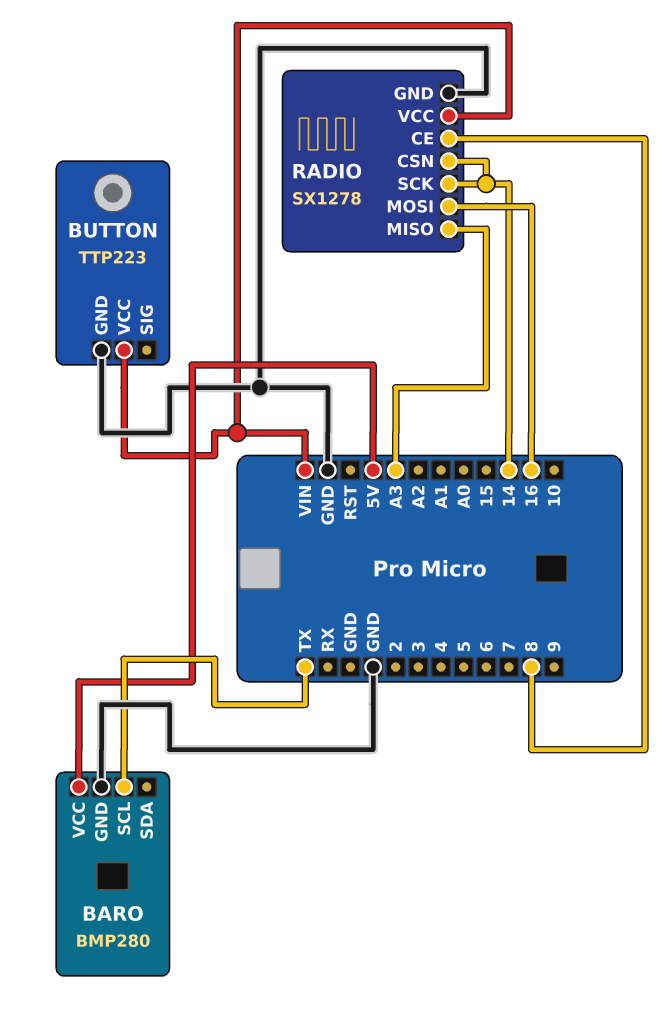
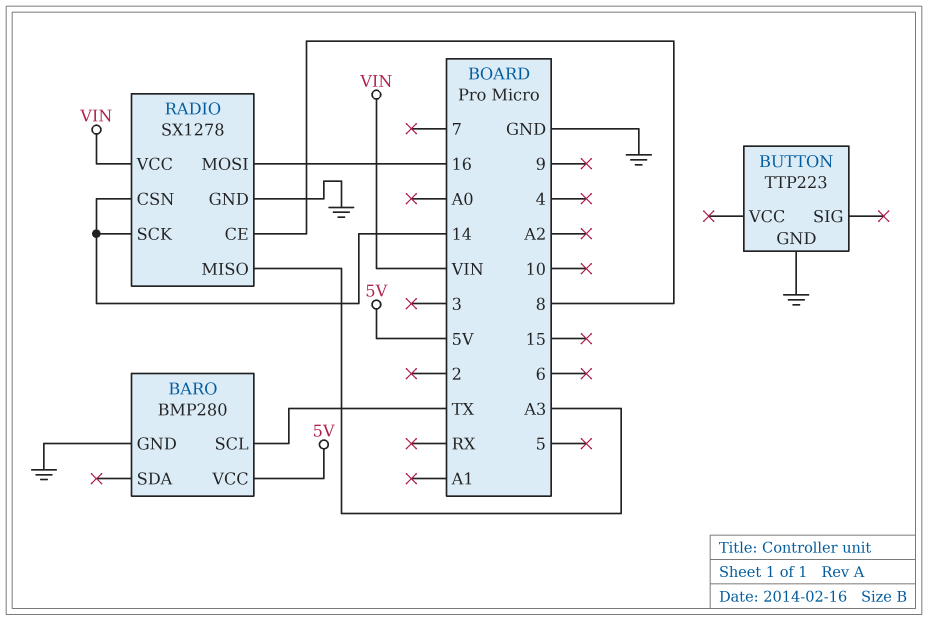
BUTTON pin VCC: VIN -> none

